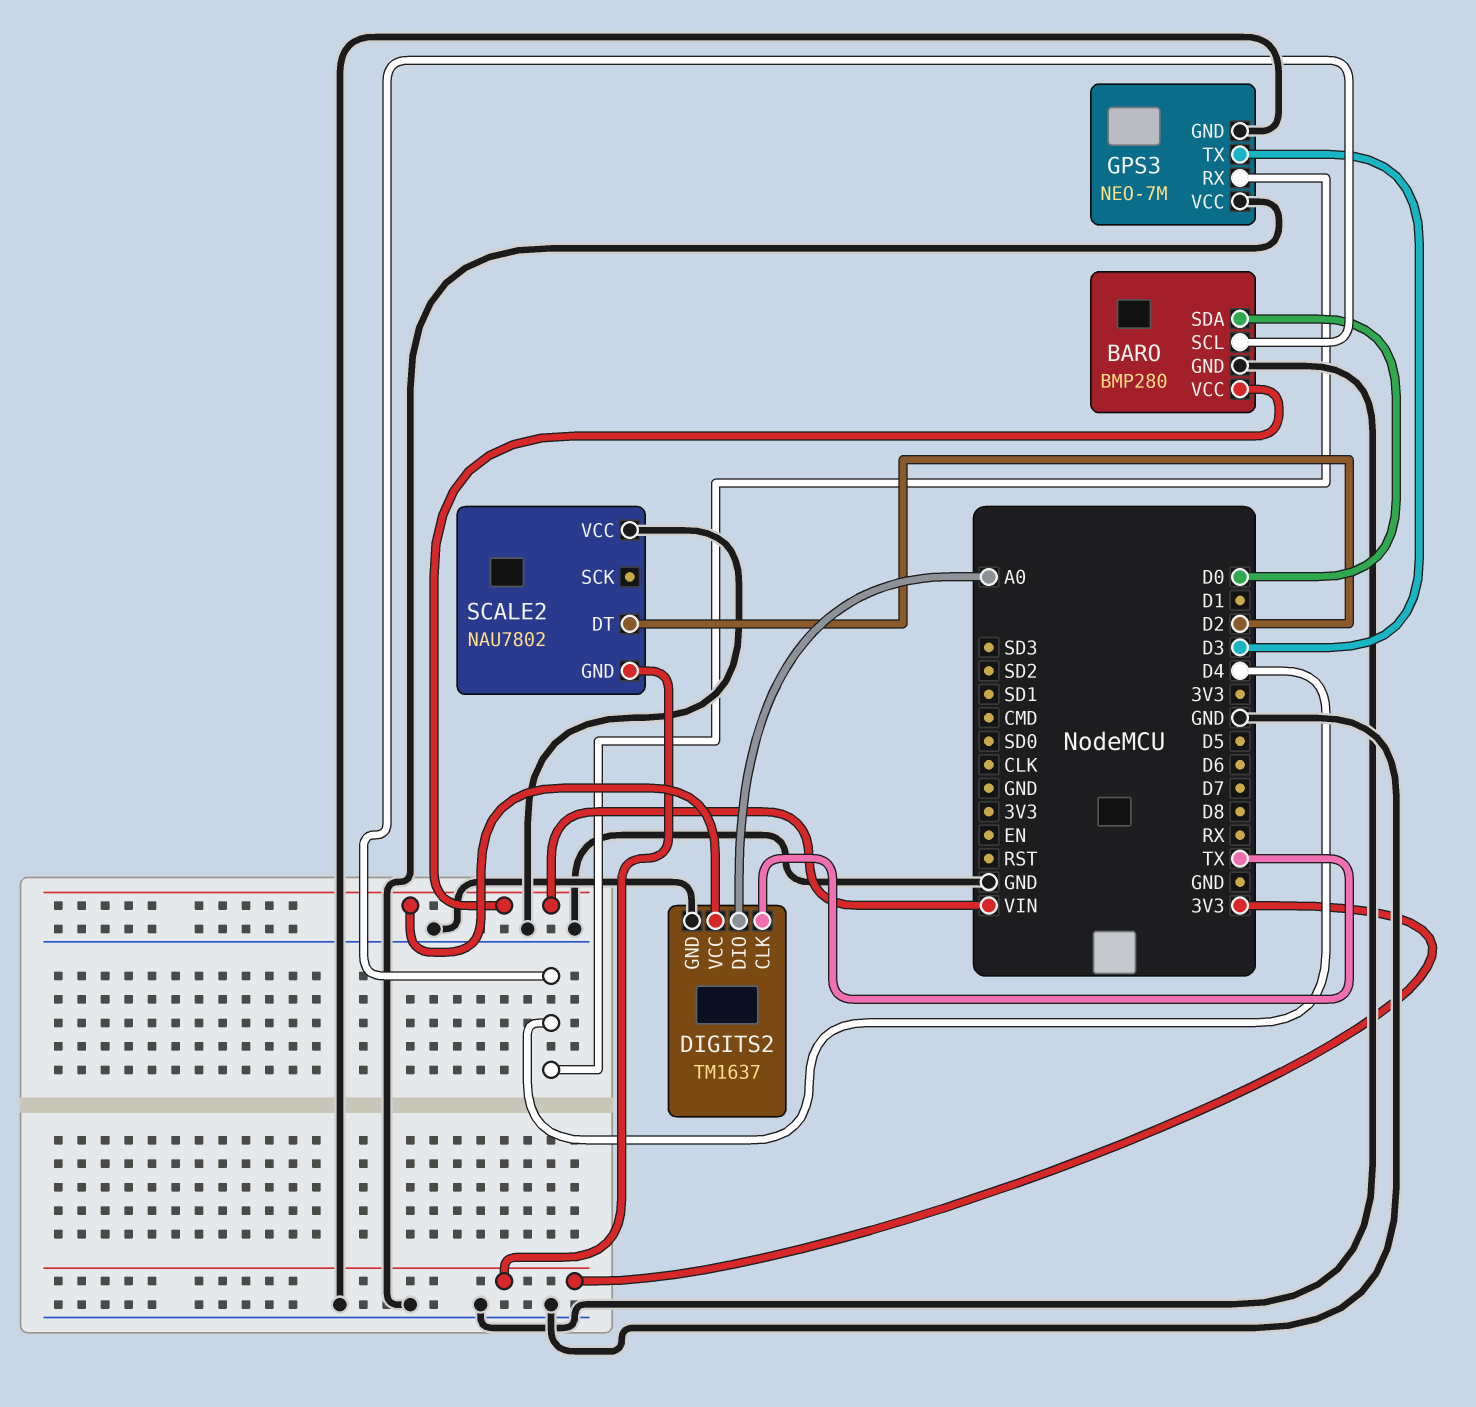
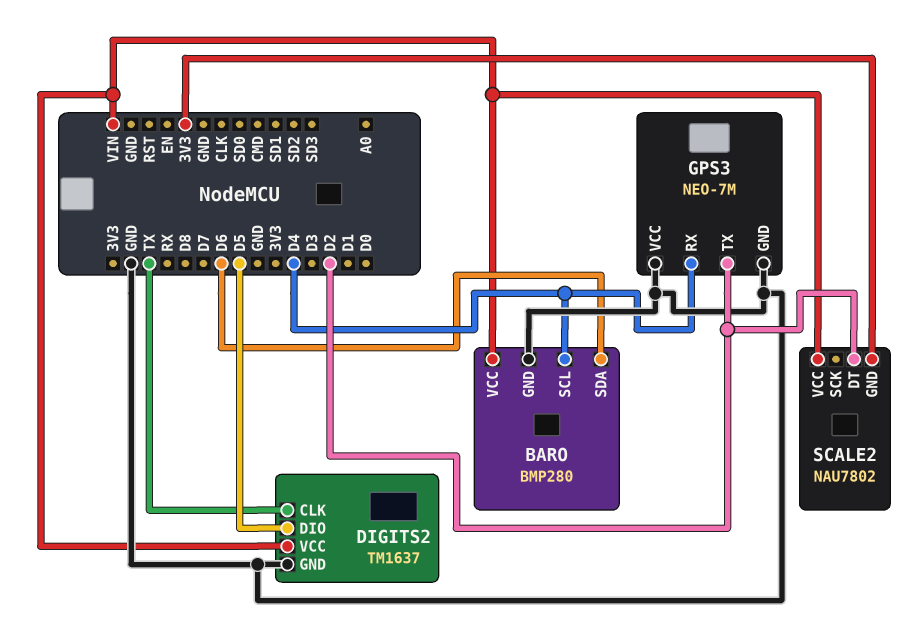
BARO pin SDA: D0 -> D6
DIGITS2 pin DIO: A0 -> D5
GPS3 pin TX: D3 -> D2
SCALE2 pin VCC: GND -> VIN

